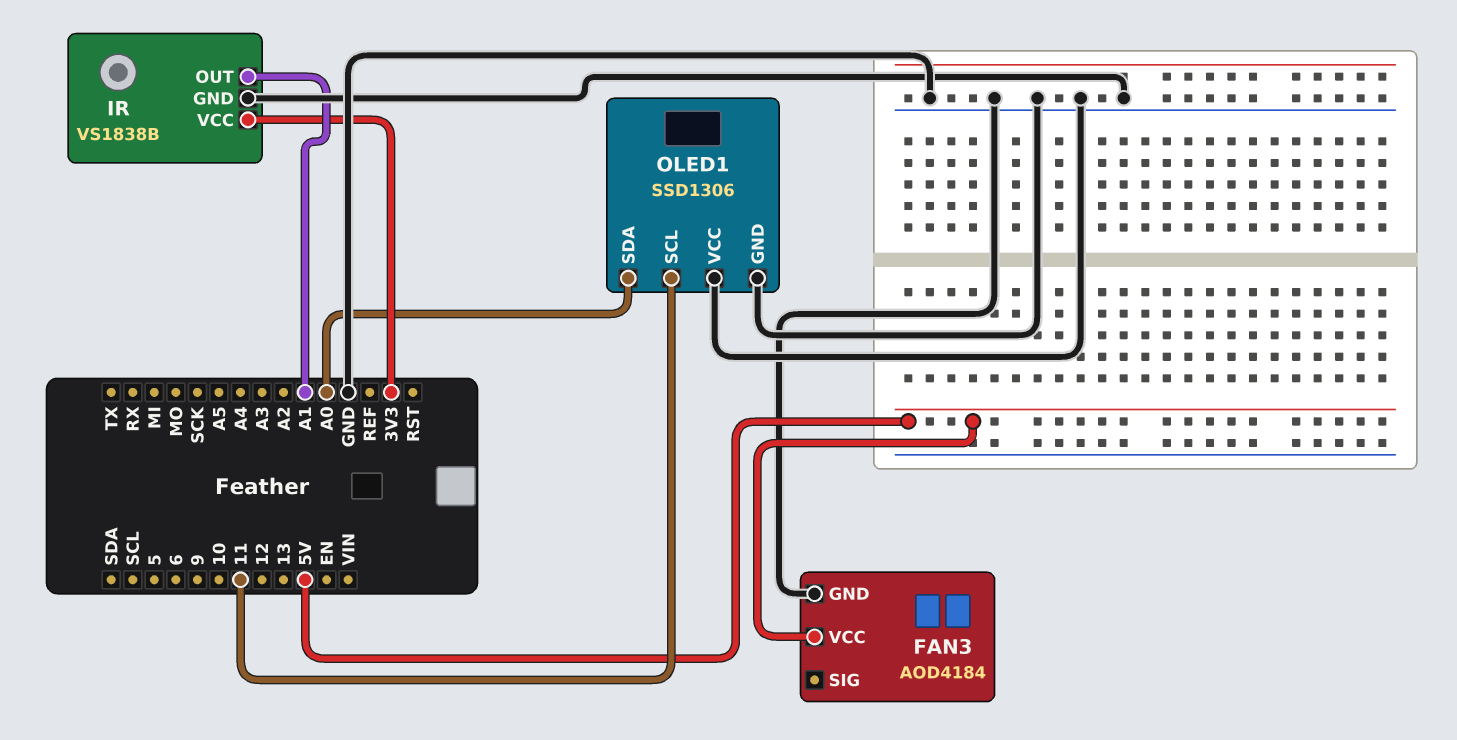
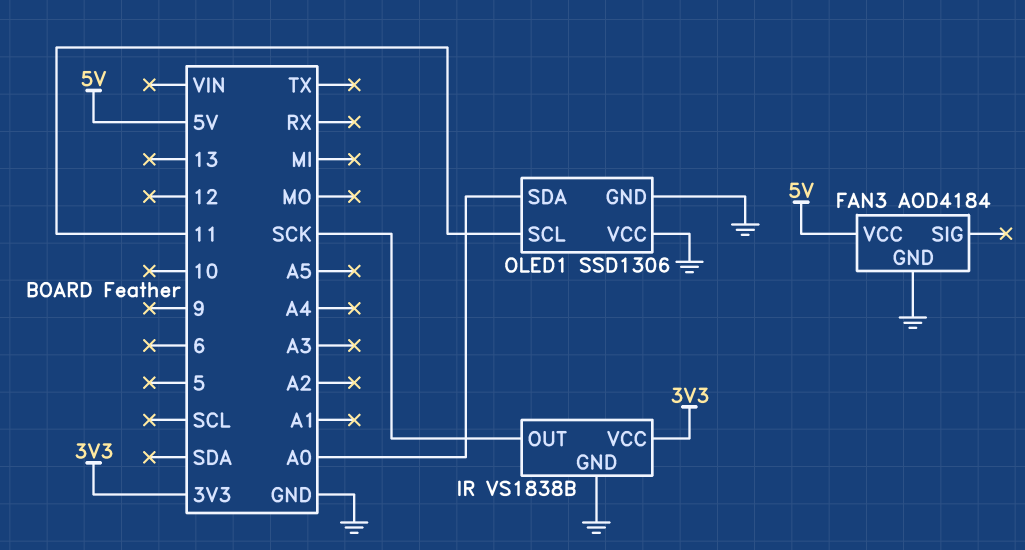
IR pin OUT: A1 -> SCK

